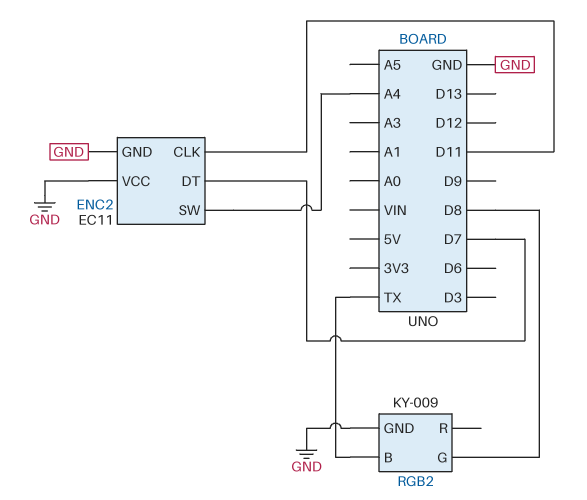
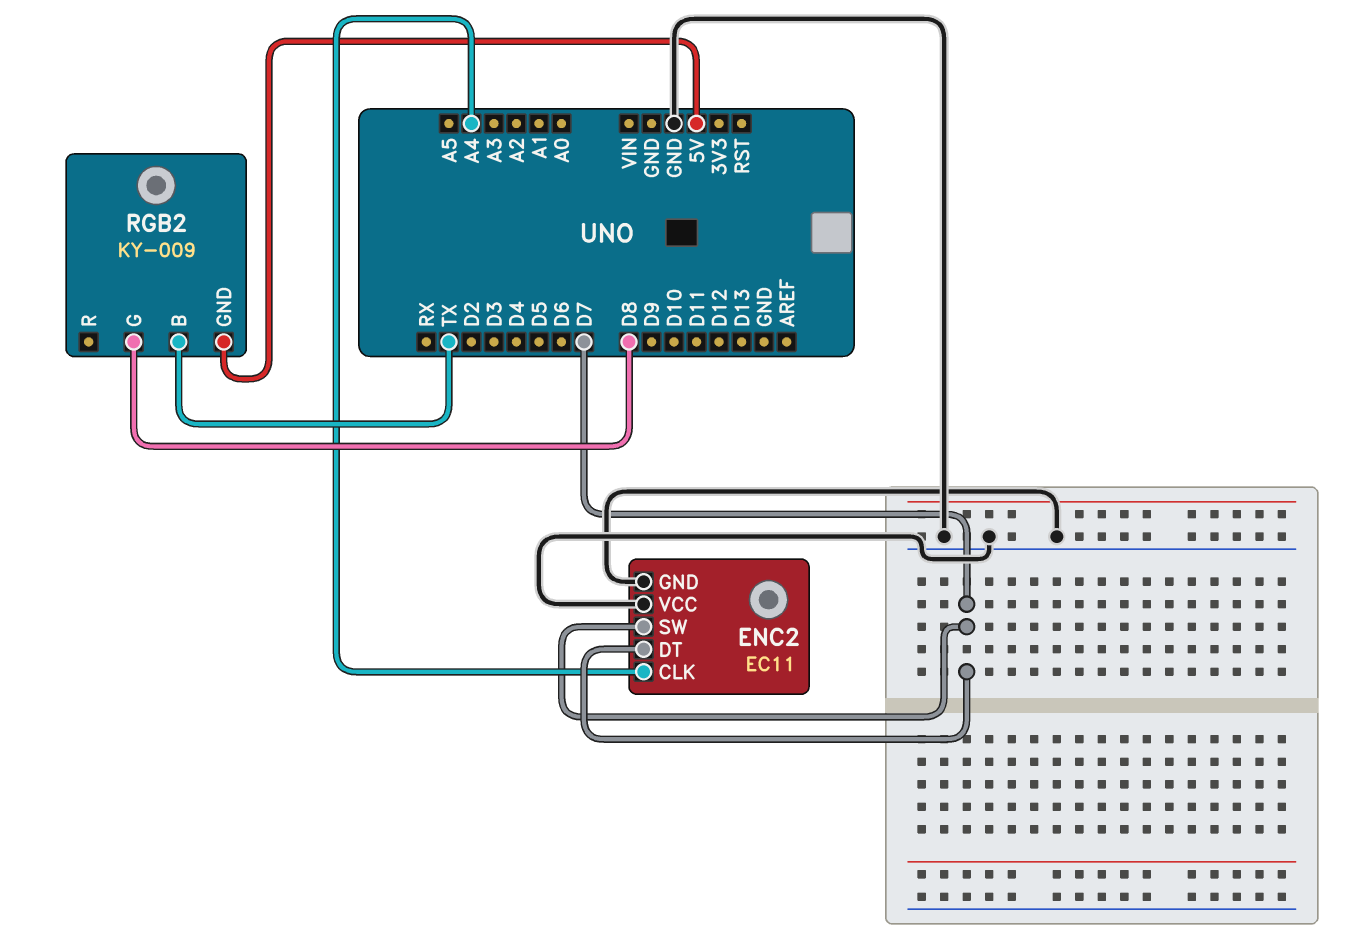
ENC2 pin CLK: D11 -> A4
ENC2 pin SW: A4 -> D7
RGB2 pin GND: GND -> 5V

